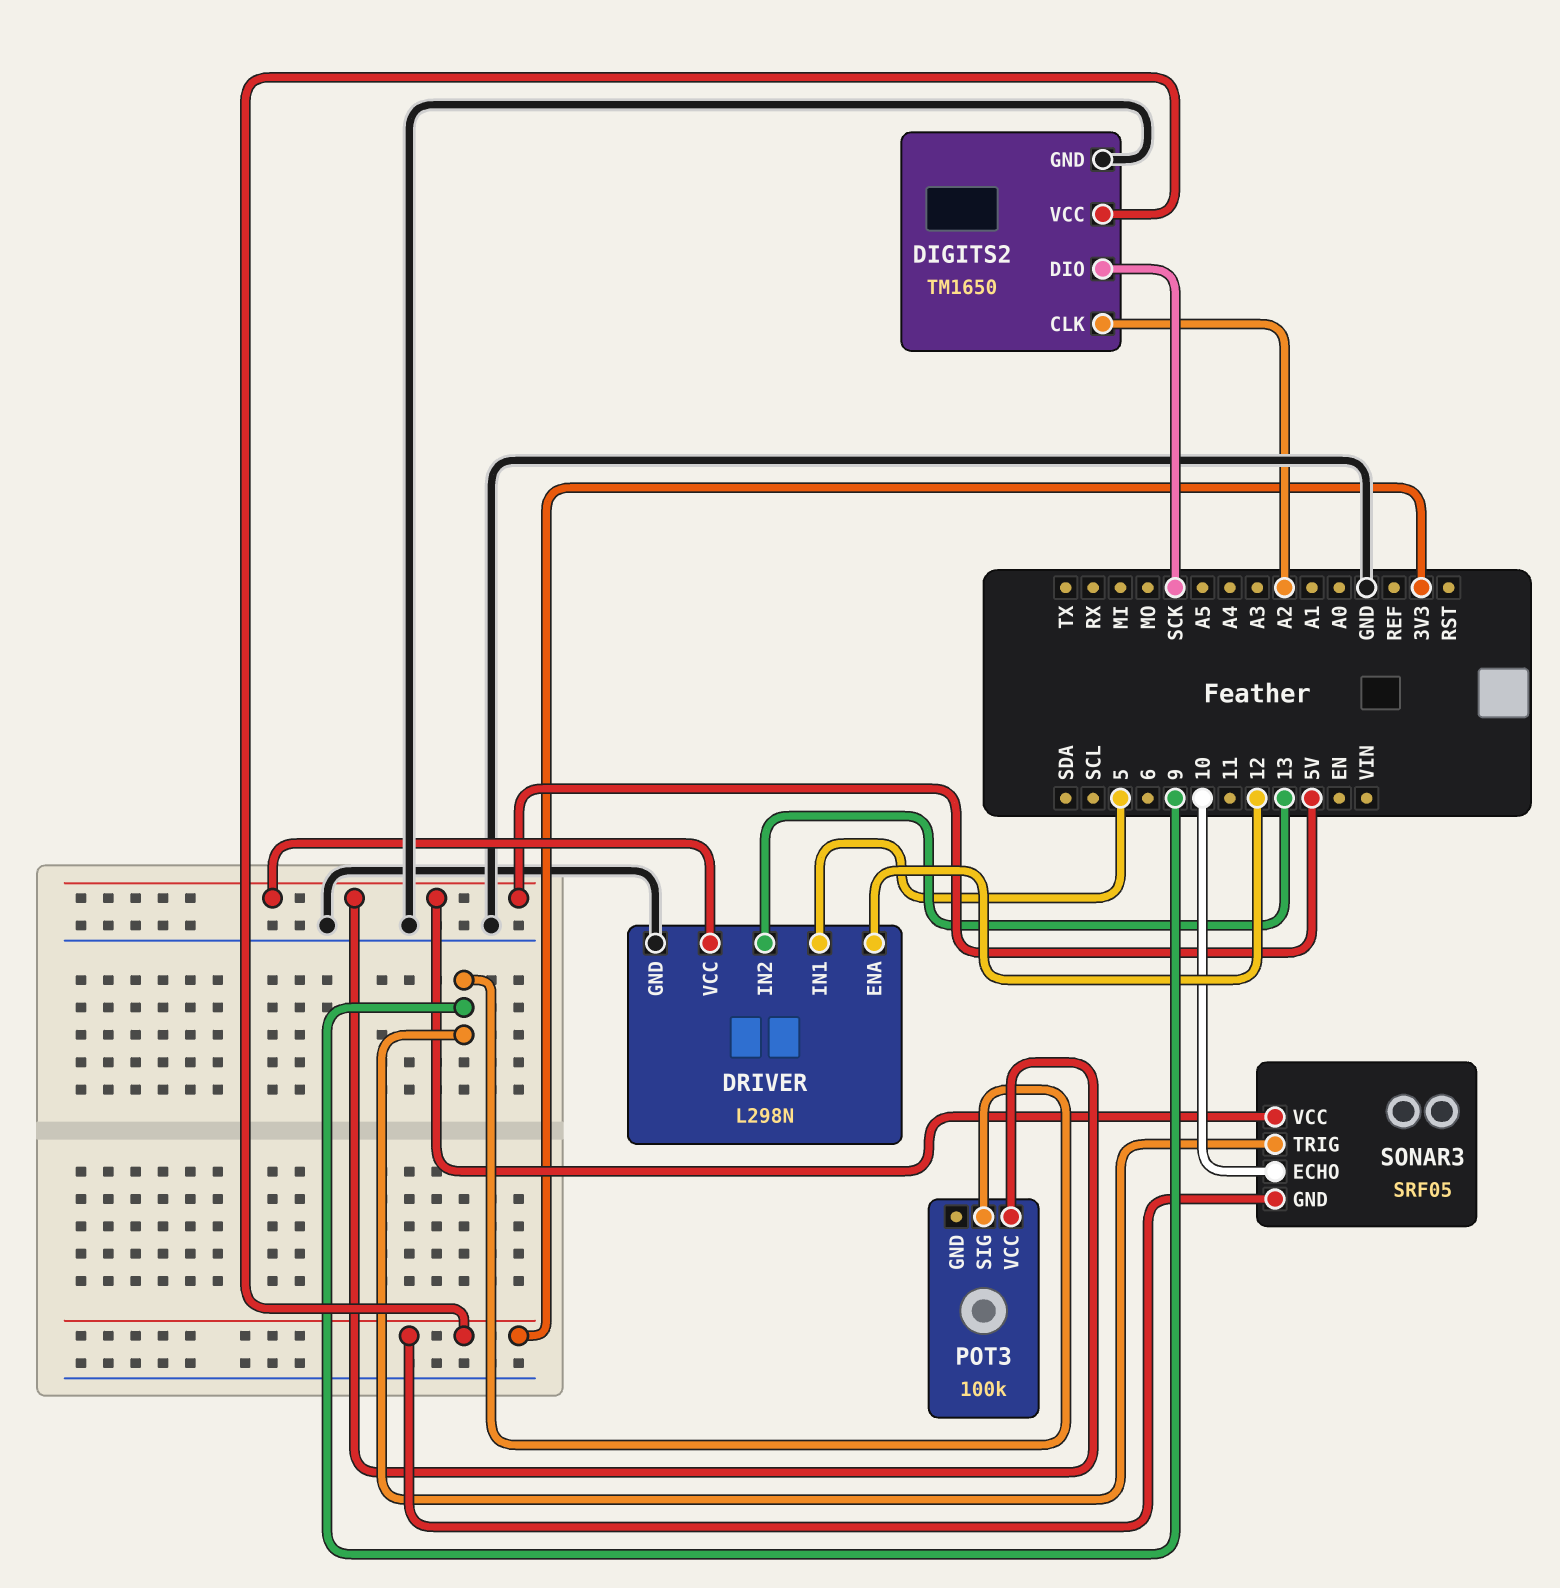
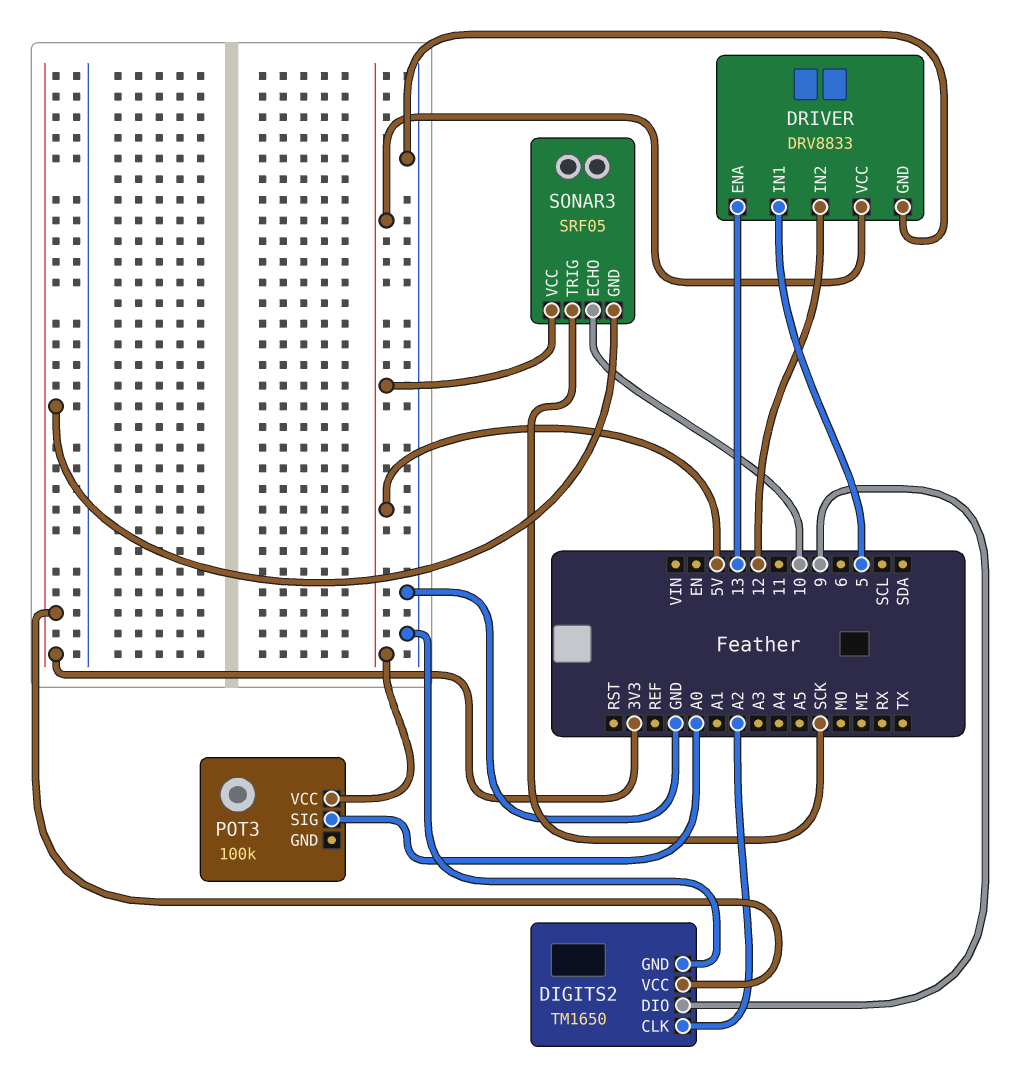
DIGITS2 pin DIO: SCK -> 9
DRIVER: L298N -> DRV8833
DRIVER pin ENA: 12 -> 13
DRIVER pin IN2: 13 -> 12
POT3 pin SIG: 9 -> A0
SONAR3 pin TRIG: 9 -> SCK

